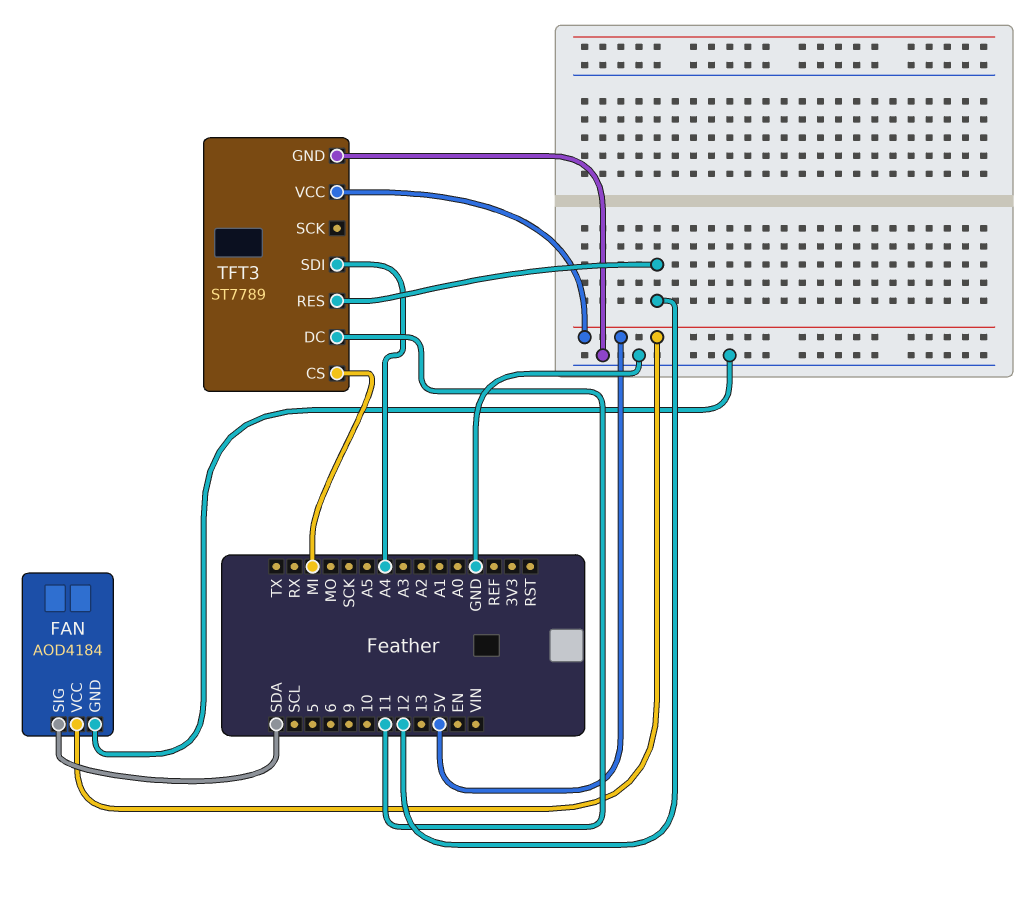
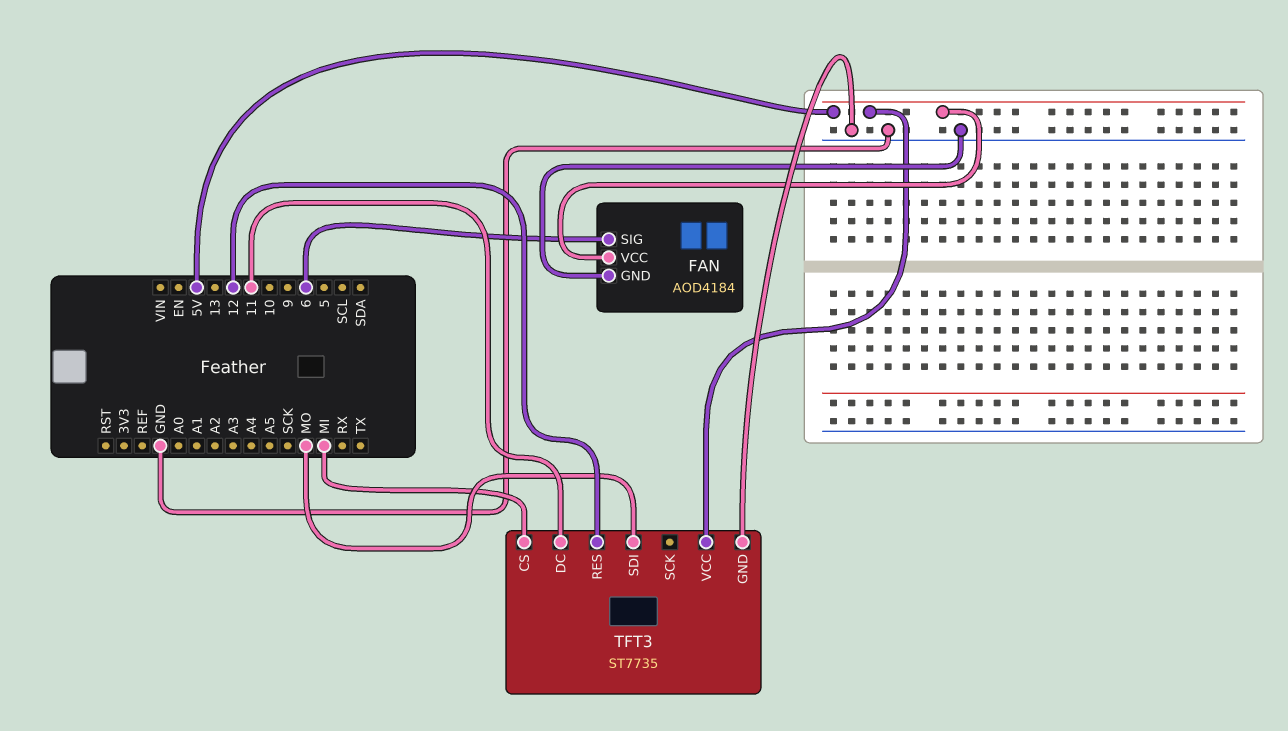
FAN pin SIG: SDA -> 6
TFT3: ST7789 -> ST7735
TFT3 pin SDI: A4 -> MO

